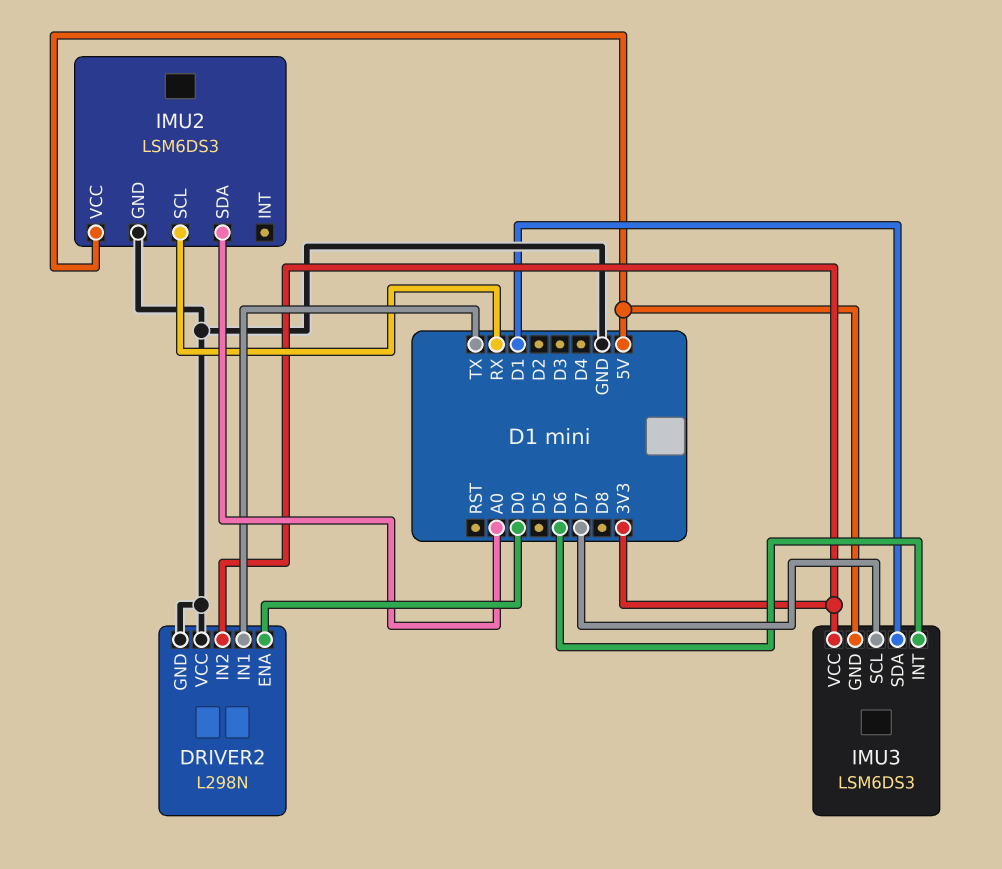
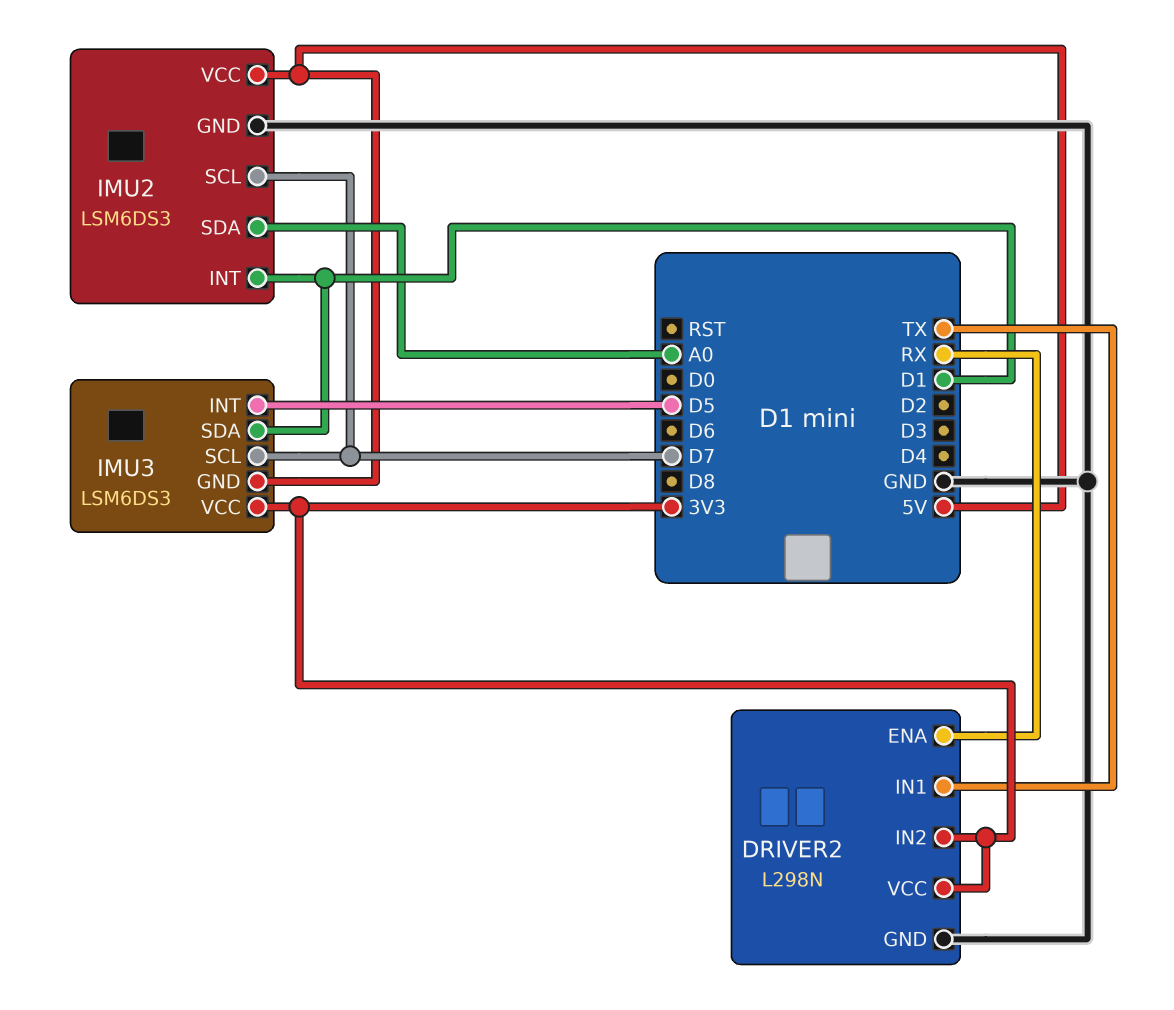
DRIVER2 pin ENA: D0 -> RX
DRIVER2 pin VCC: GND -> 3V3
IMU2 pin INT: none -> D1
IMU2 pin SCL: RX -> D7
IMU3 pin INT: D6 -> D5

